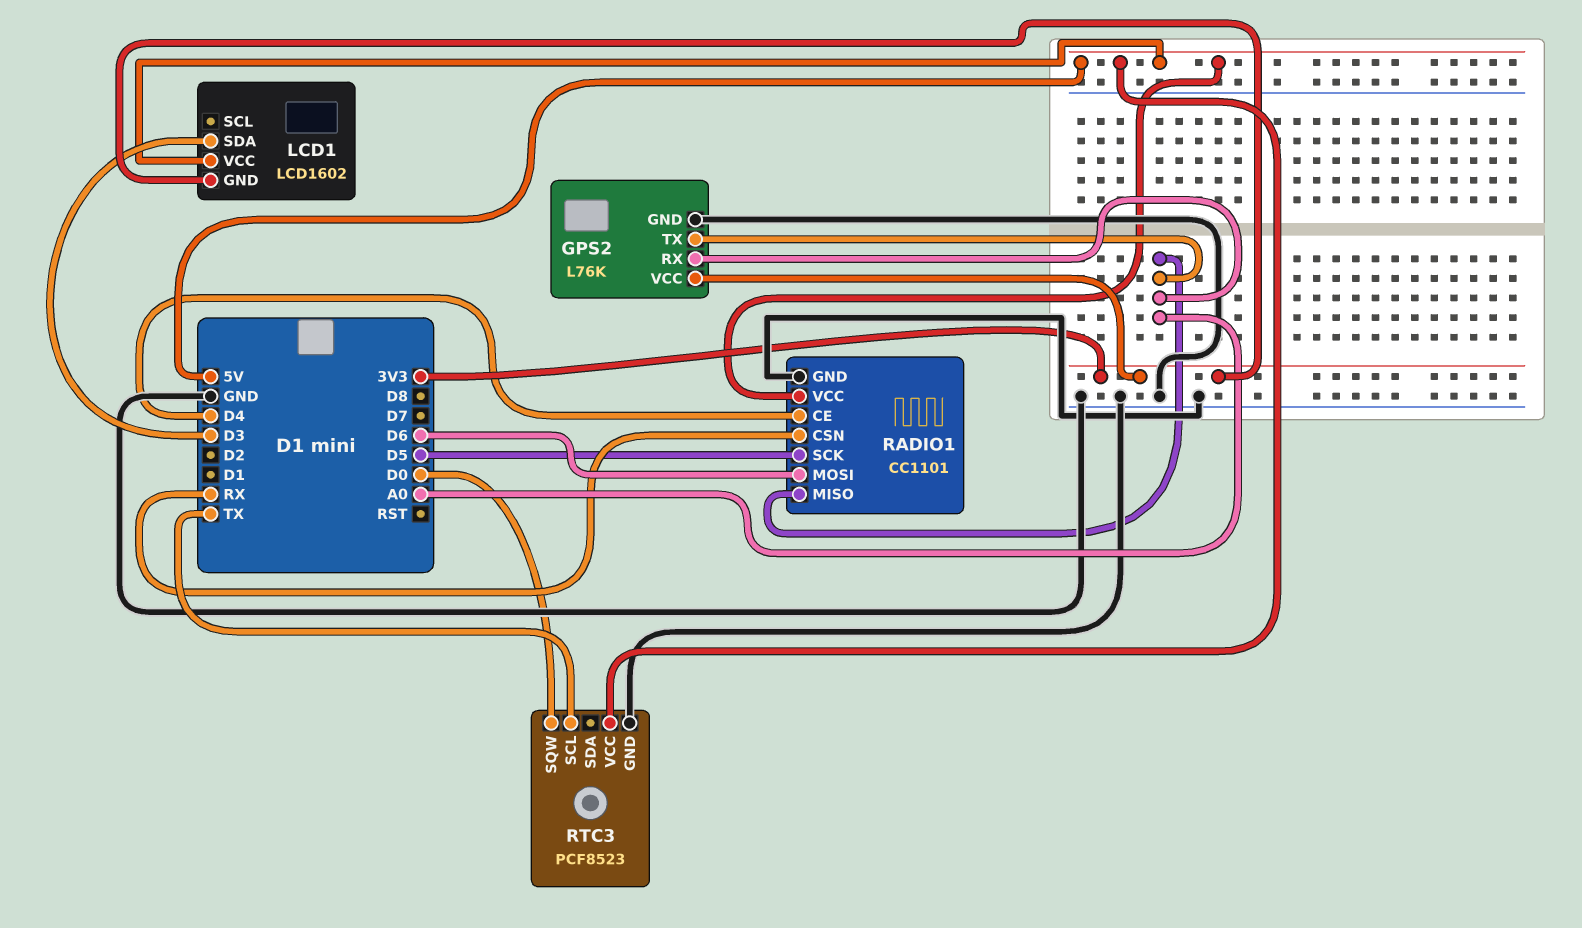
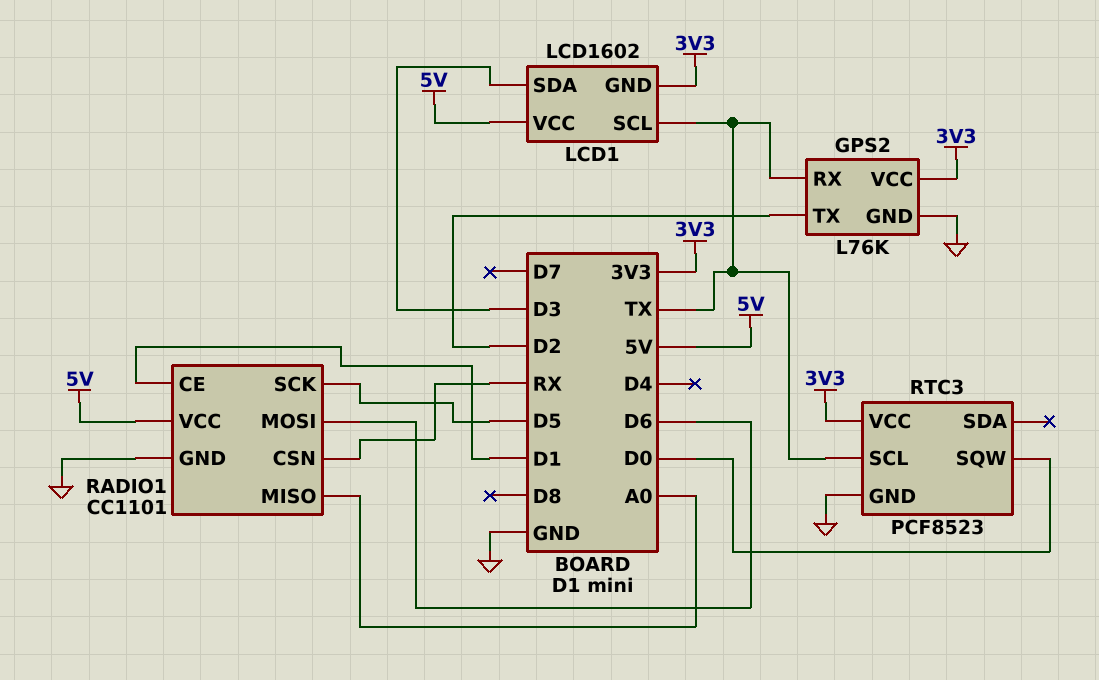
GPS2 pin RX: A0 -> TX
GPS2 pin TX: A0 -> D2
LCD1 pin SCL: none -> TX
RADIO1 pin CE: D4 -> D1
RTC3 pin VCC: 5V -> 3V3

